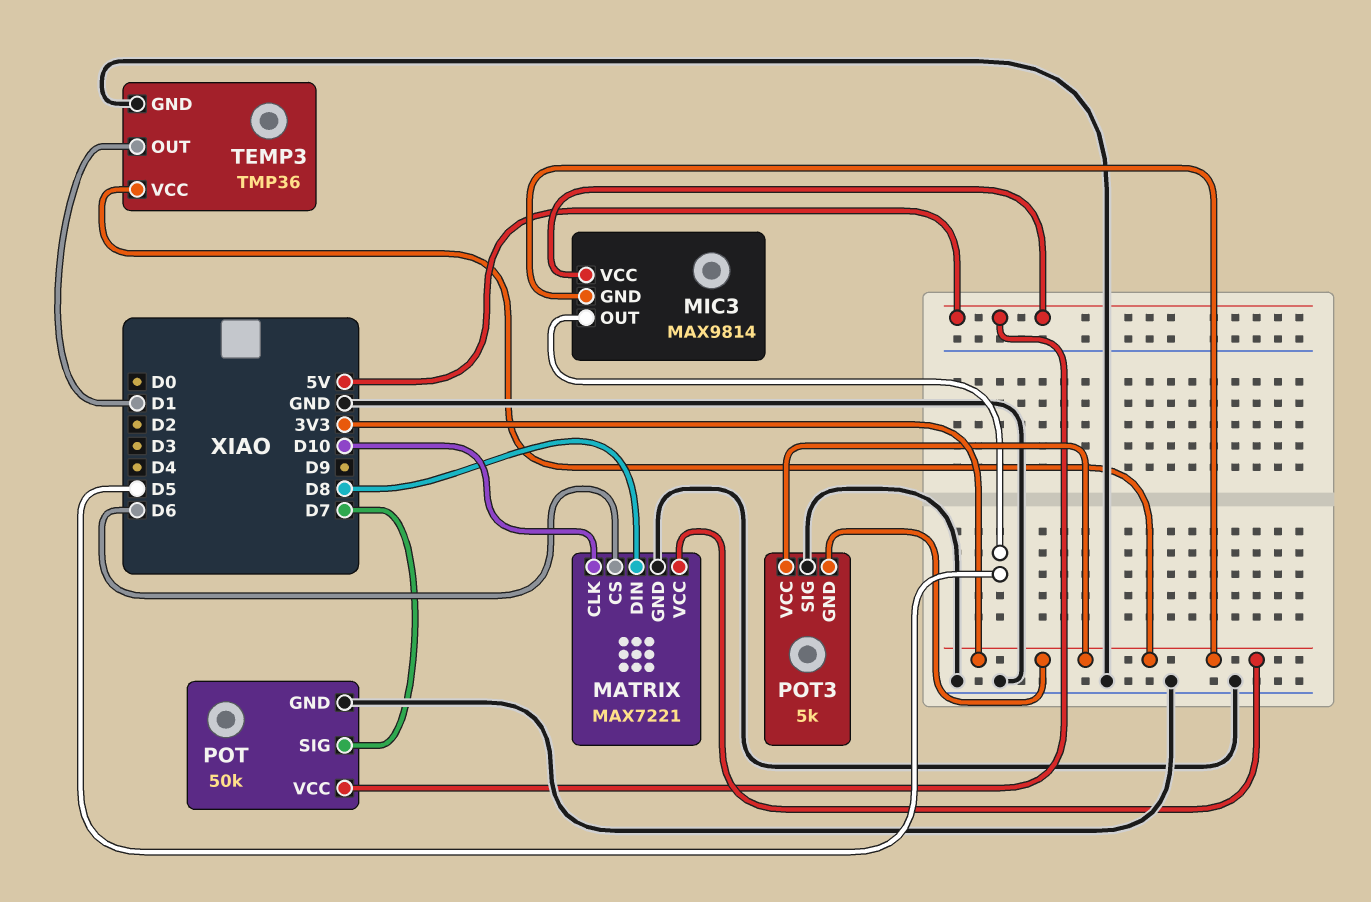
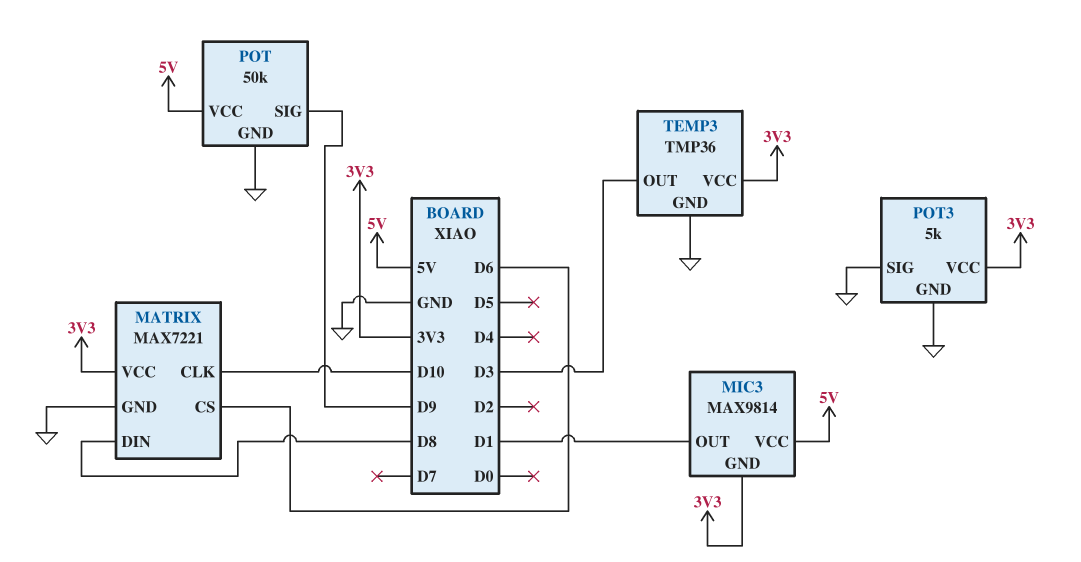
MIC3 pin OUT: D5 -> D1
POT pin SIG: D7 -> D9
POT3 pin GND: 3V3 -> GND
TEMP3 pin OUT: D1 -> D3

